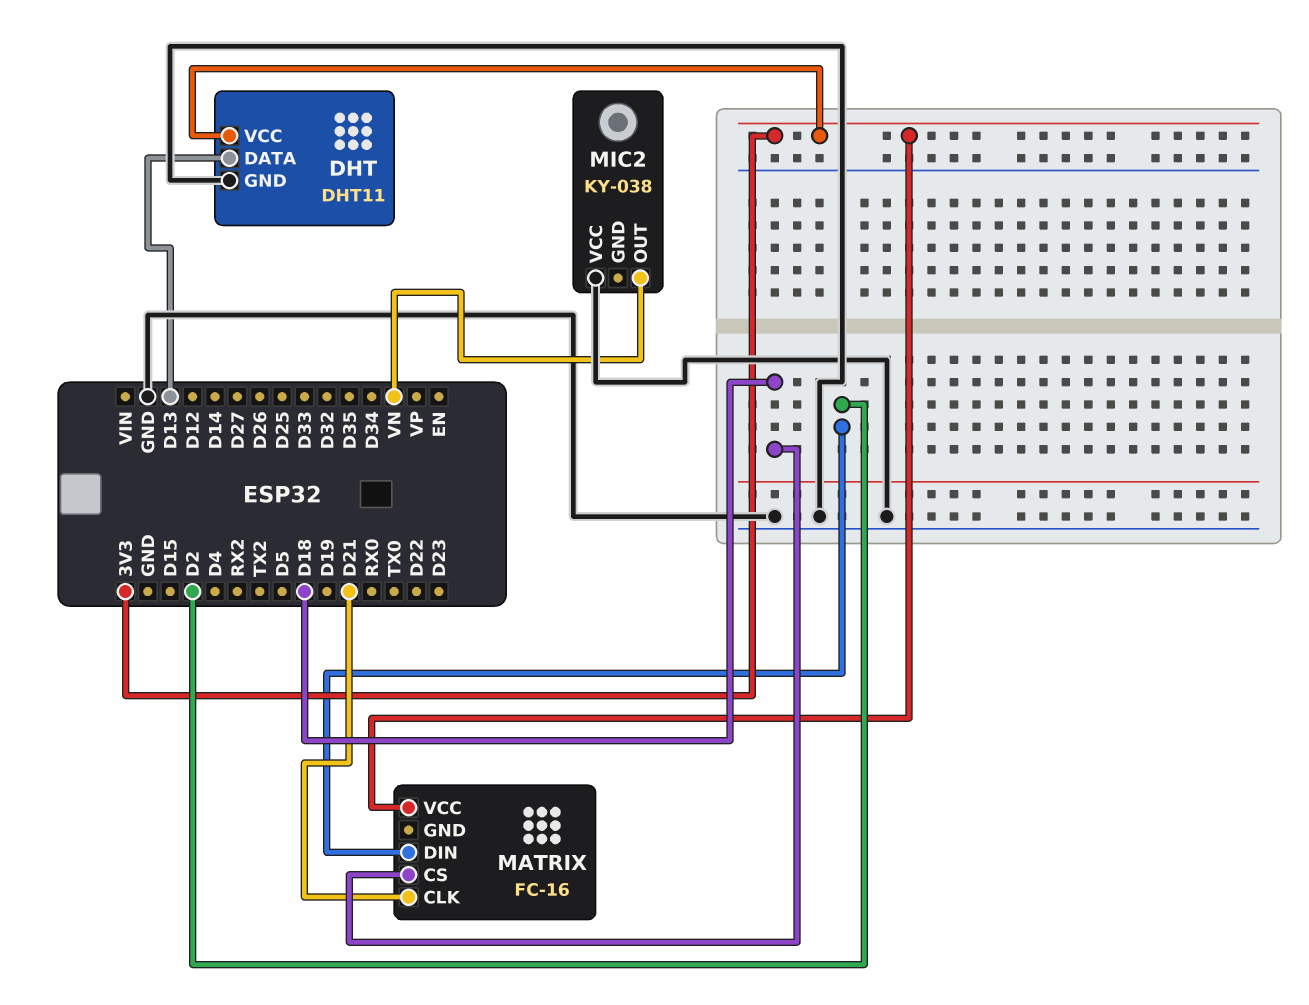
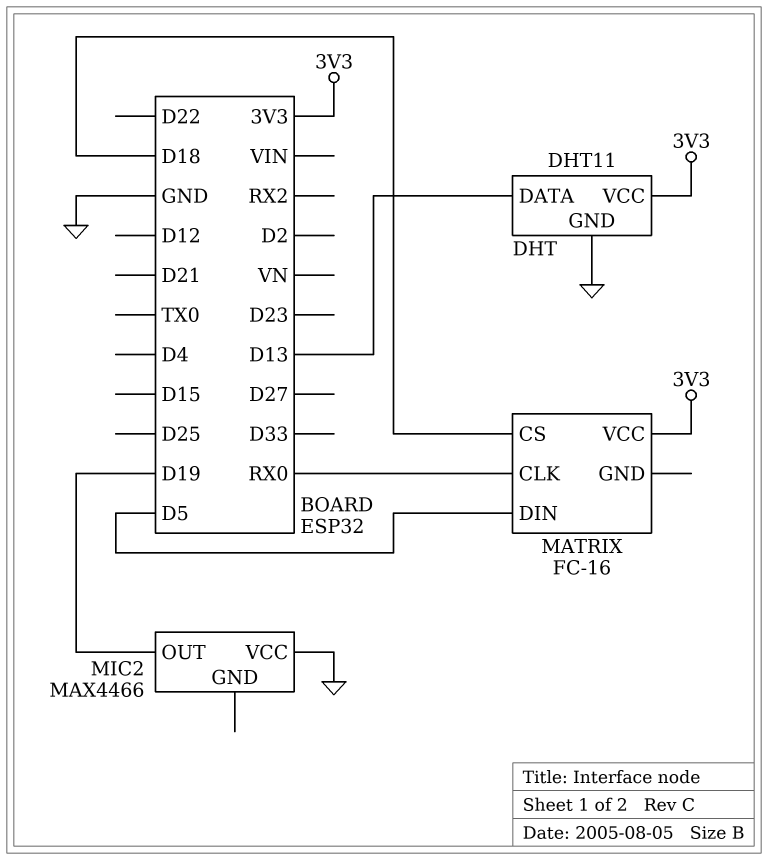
MATRIX pin CLK: D21 -> RX0
MATRIX pin DIN: D2 -> D5
MIC2: KY-038 -> MAX4466
MIC2 pin OUT: VN -> D19

